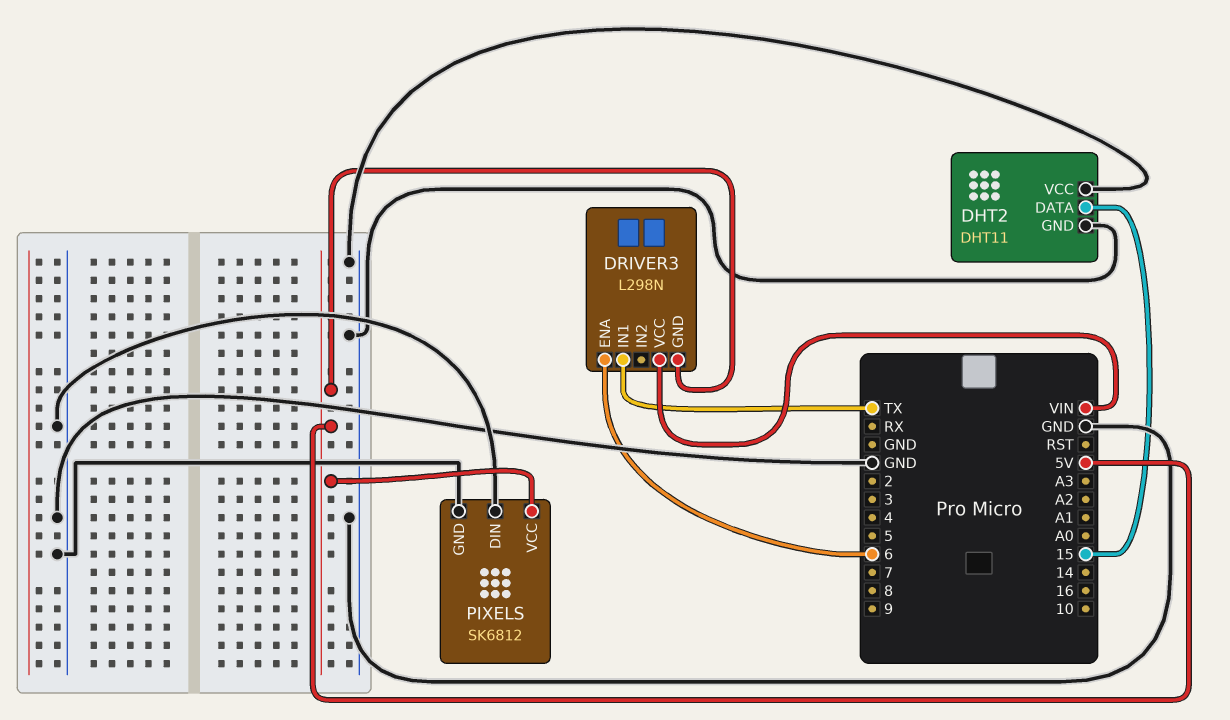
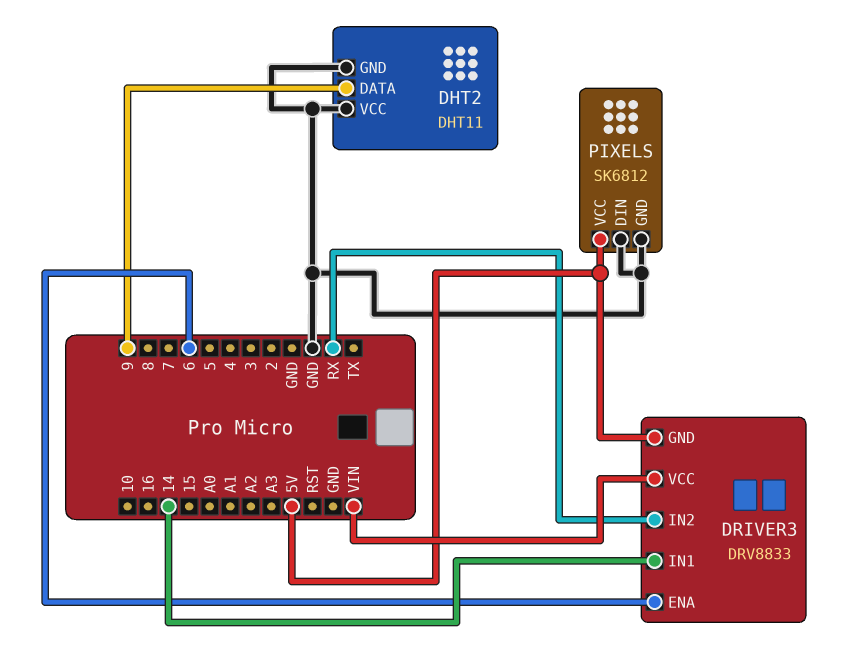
DHT2 pin DATA: 15 -> 9
DRIVER3: L298N -> DRV8833
DRIVER3 pin IN1: TX -> 14
DRIVER3 pin IN2: none -> RX

